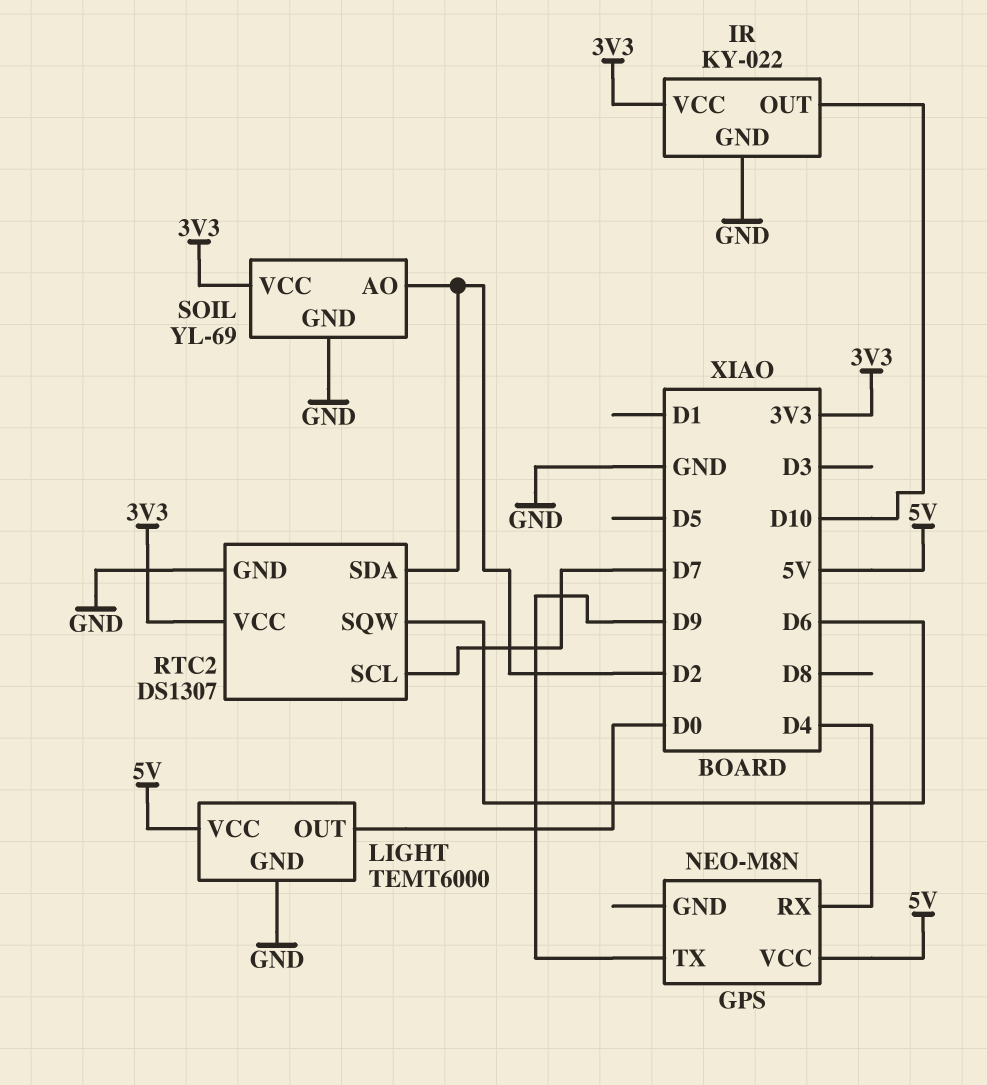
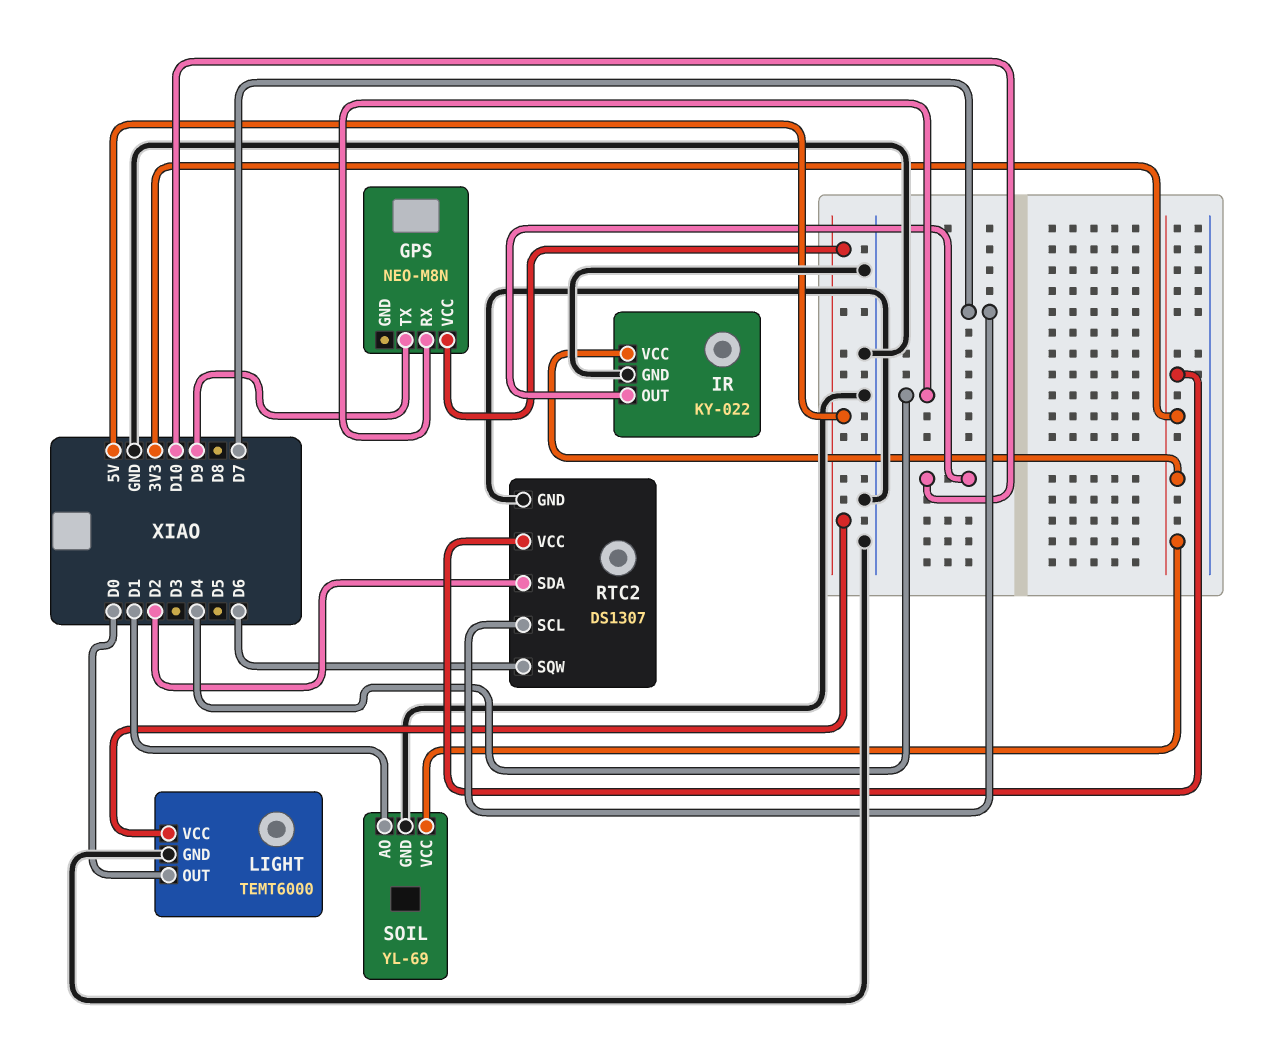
SOIL pin AO: D2 -> D1

